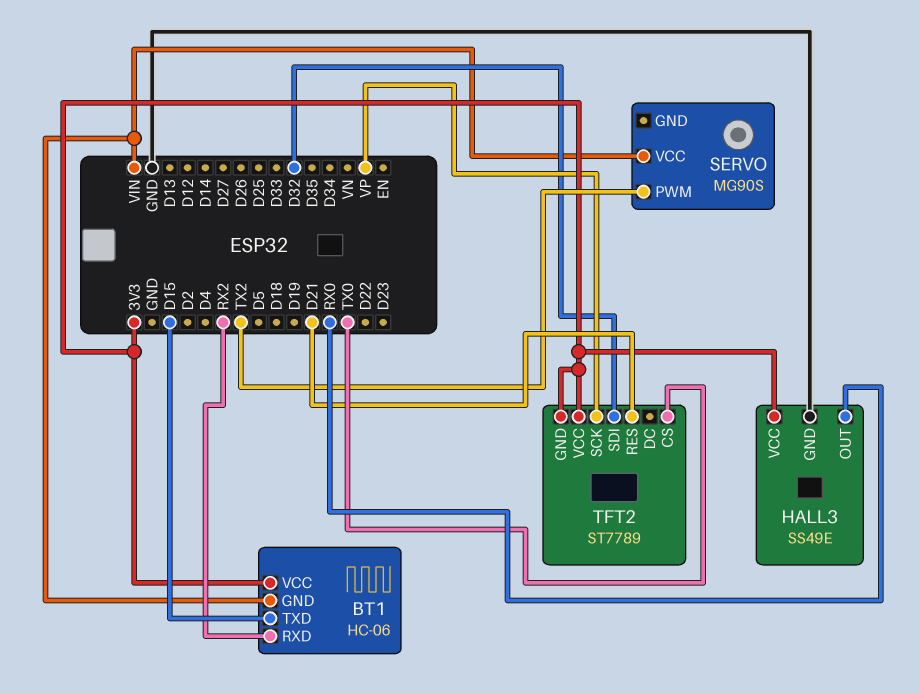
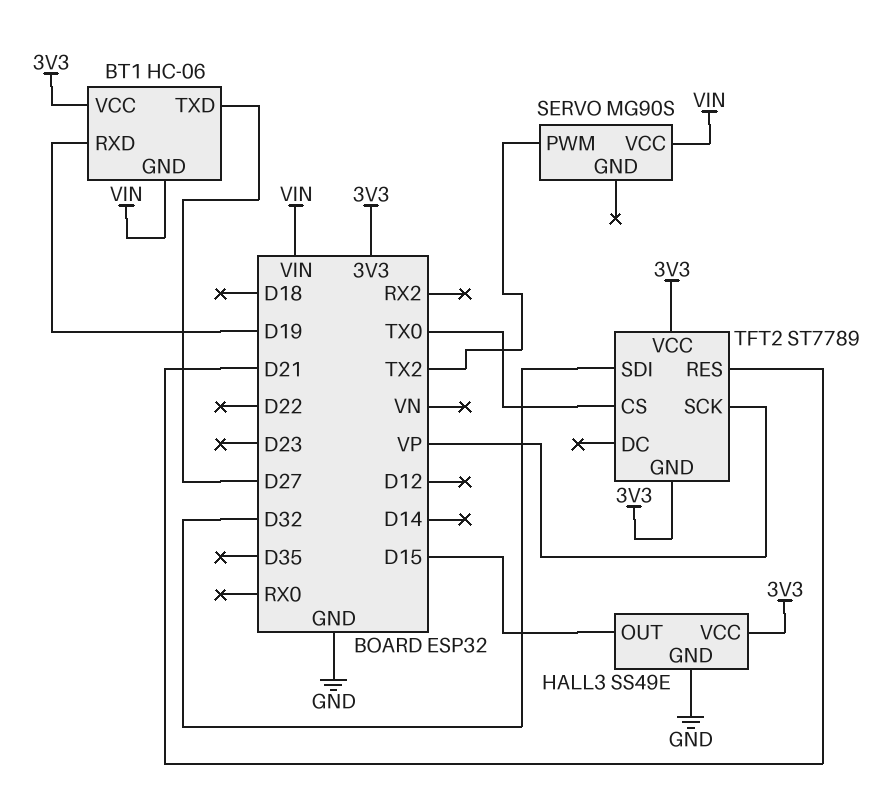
BT1 pin RXD: RX2 -> D19
BT1 pin TXD: D15 -> D27
HALL3 pin OUT: RX0 -> D15

